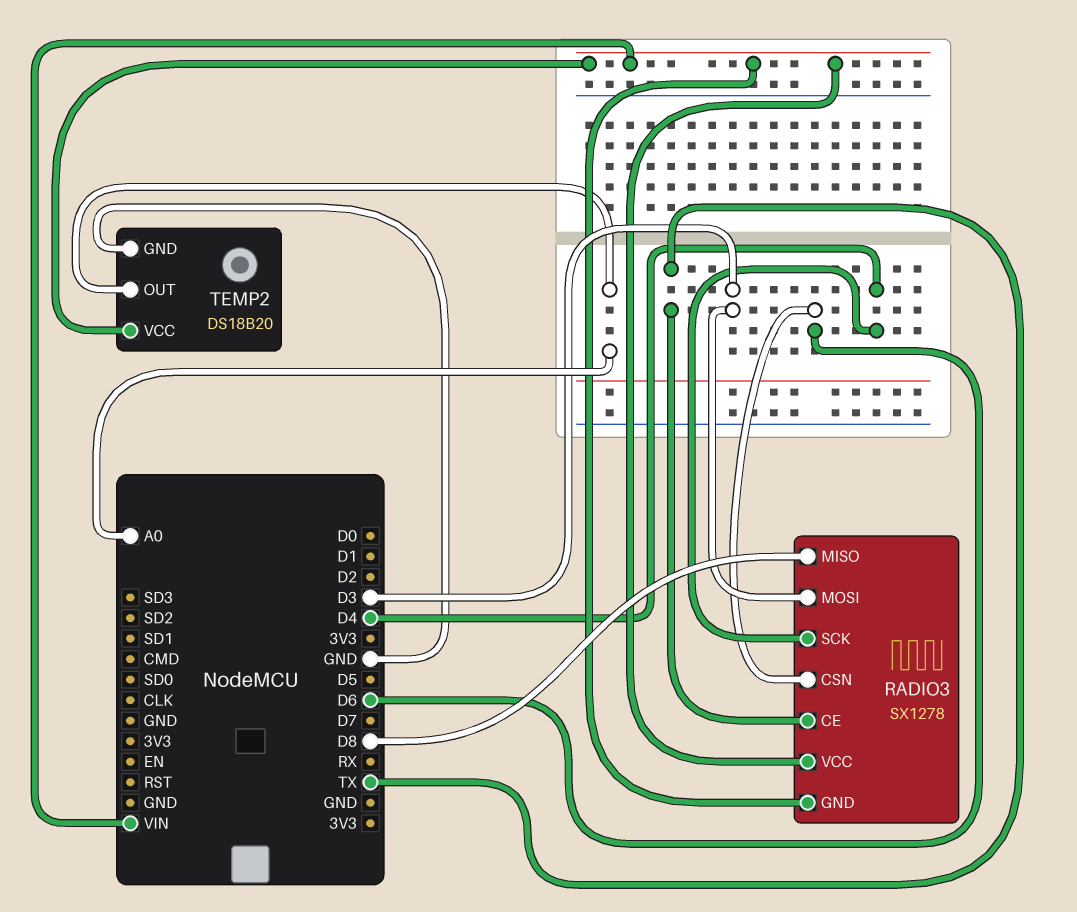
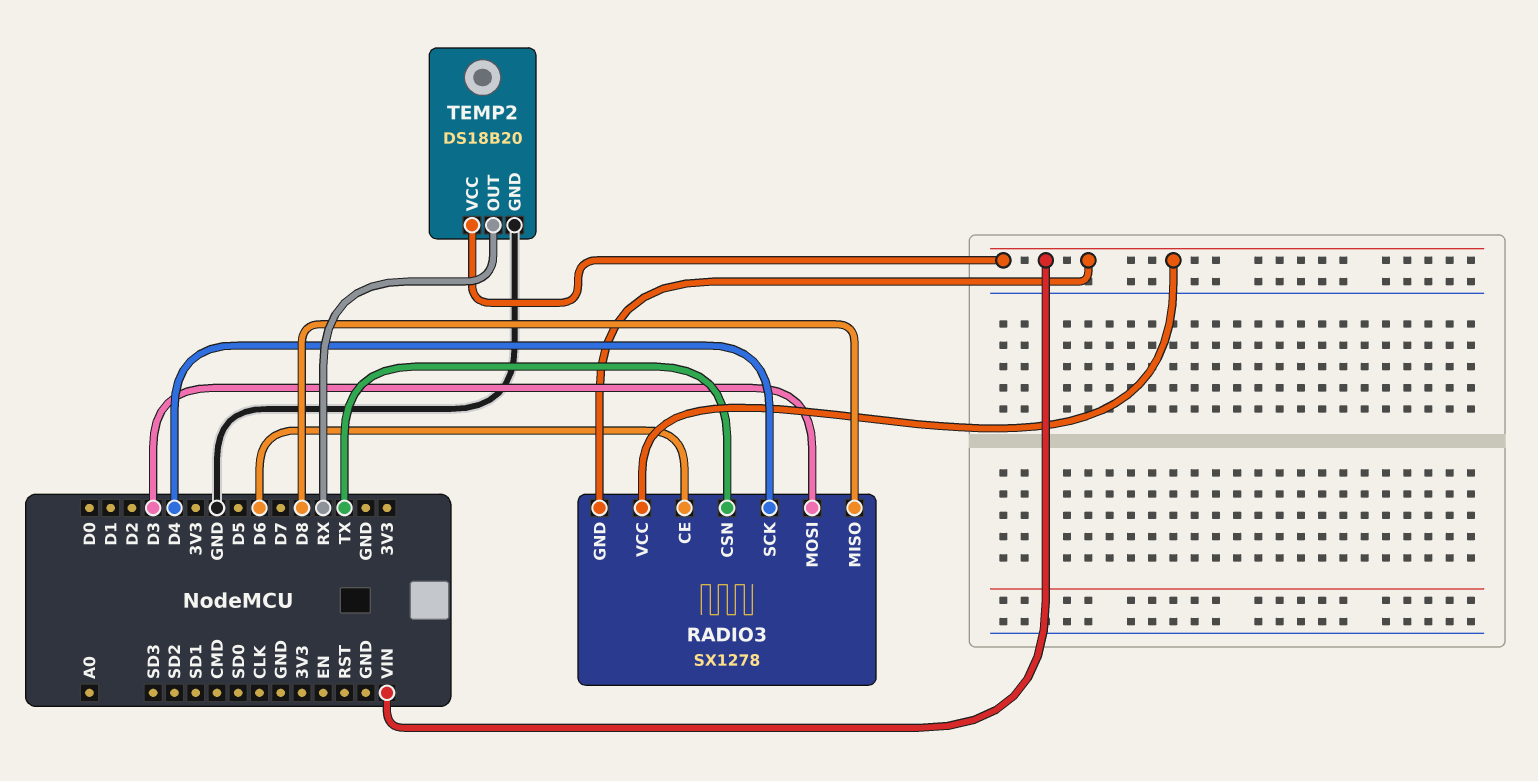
RADIO3 pin CE: TX -> D6
RADIO3 pin CSN: D6 -> TX
TEMP2 pin OUT: A0 -> RX

